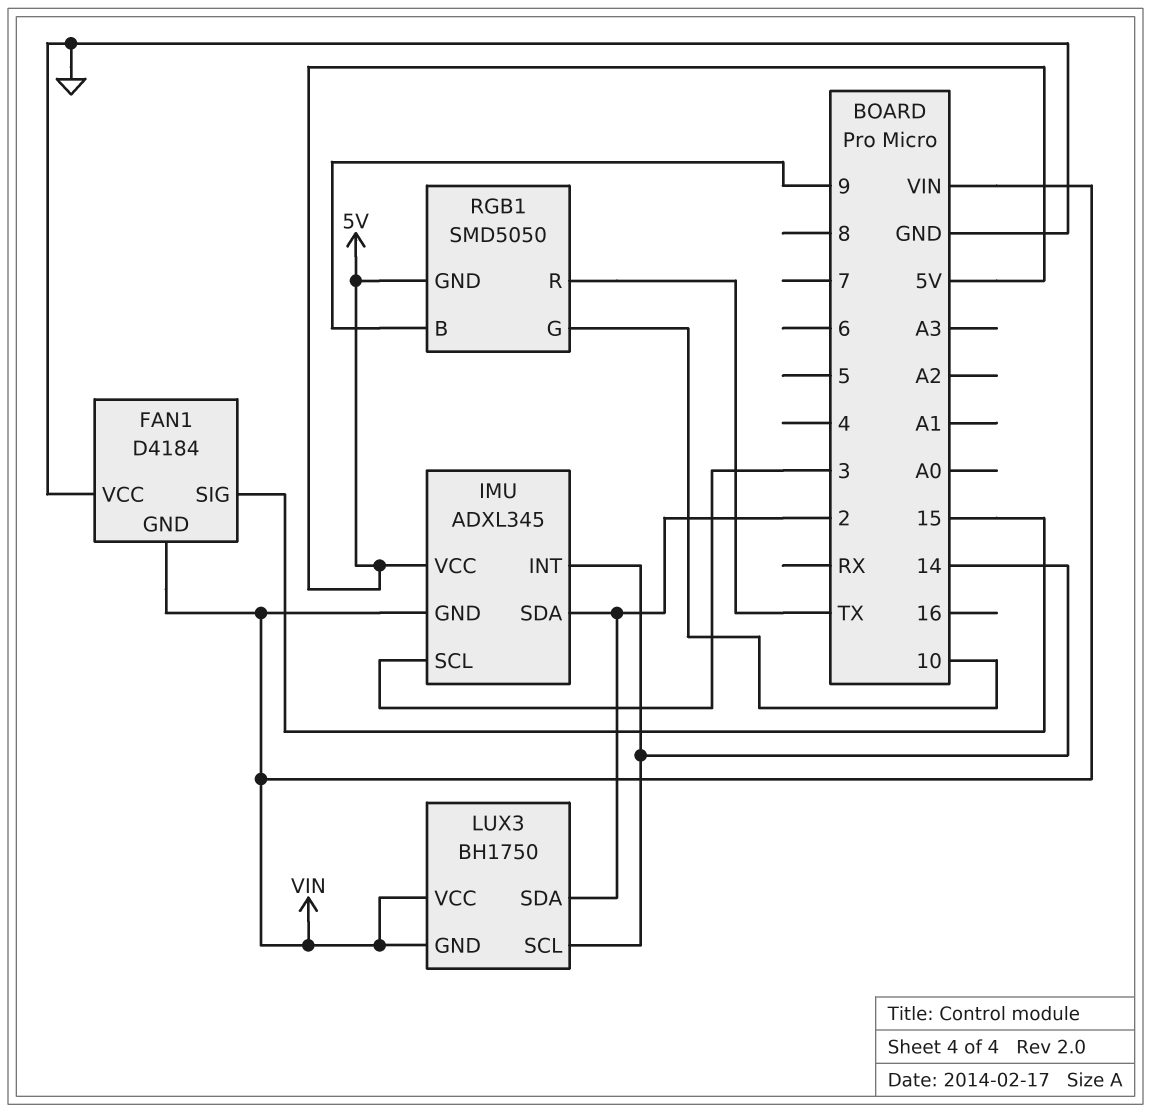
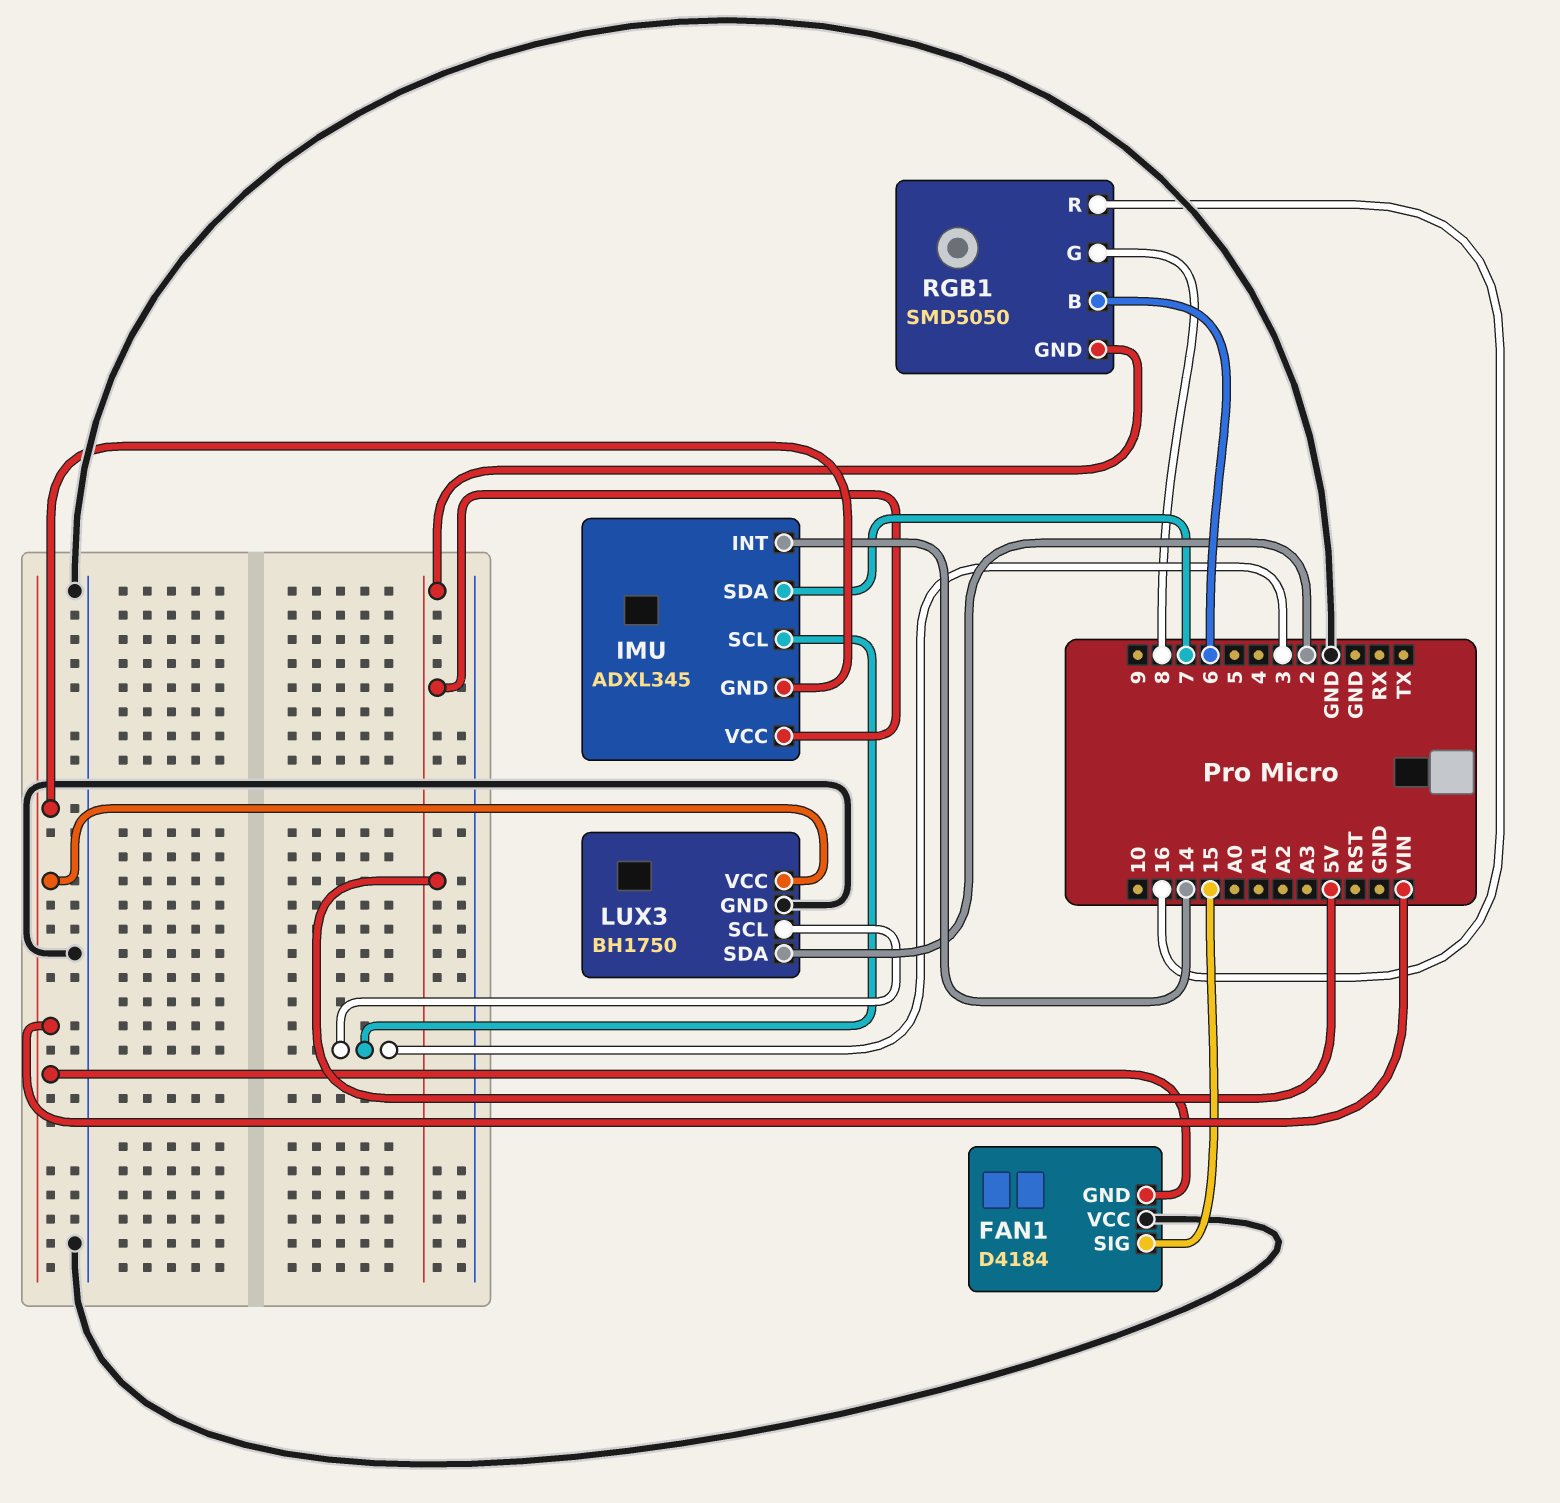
IMU pin SDA: 2 -> 7
LUX3 pin GND: VIN -> GND
LUX3 pin SCL: 14 -> 3
RGB1 pin B: 9 -> 6
RGB1 pin G: 10 -> 8
RGB1 pin R: TX -> 16

